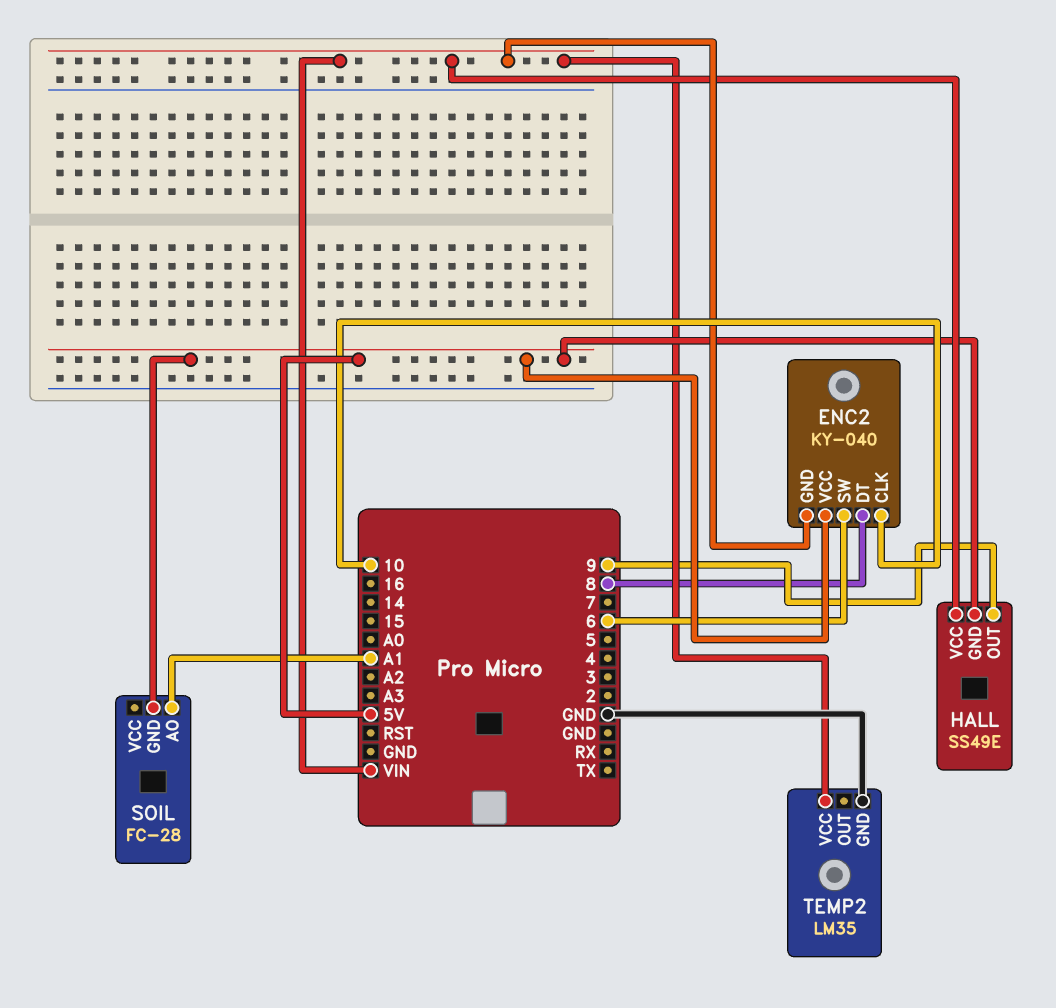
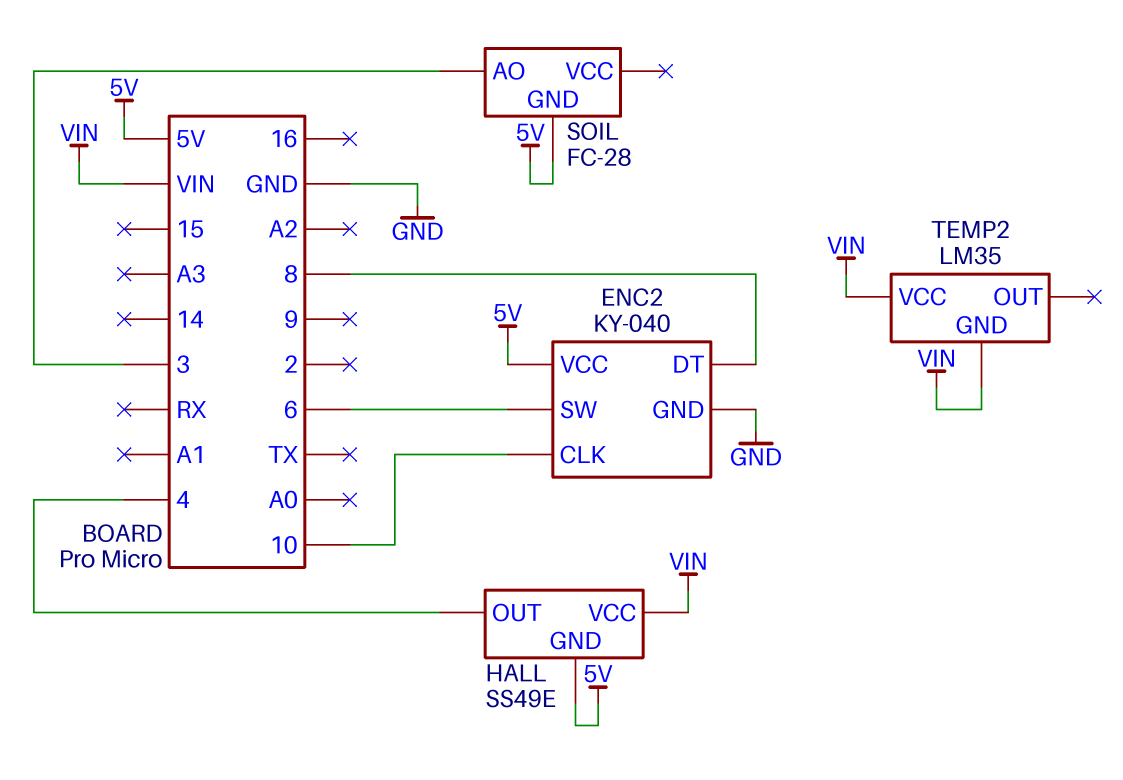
ENC2 pin GND: VIN -> GND
HALL pin OUT: 9 -> 4
SOIL pin AO: A1 -> 3
TEMP2 pin GND: GND -> VIN

